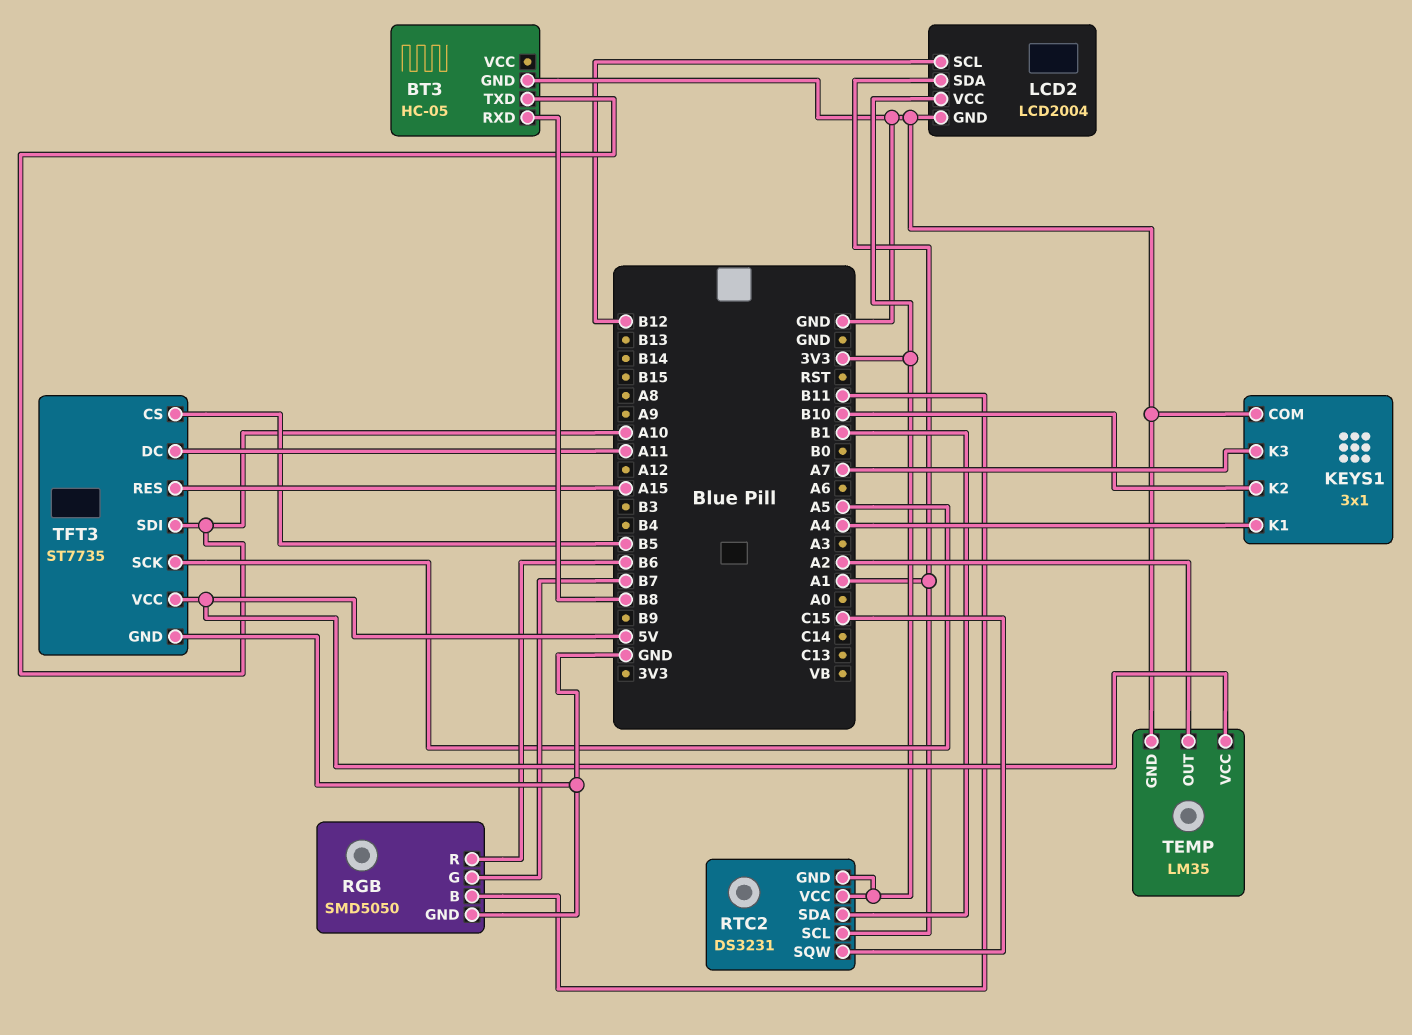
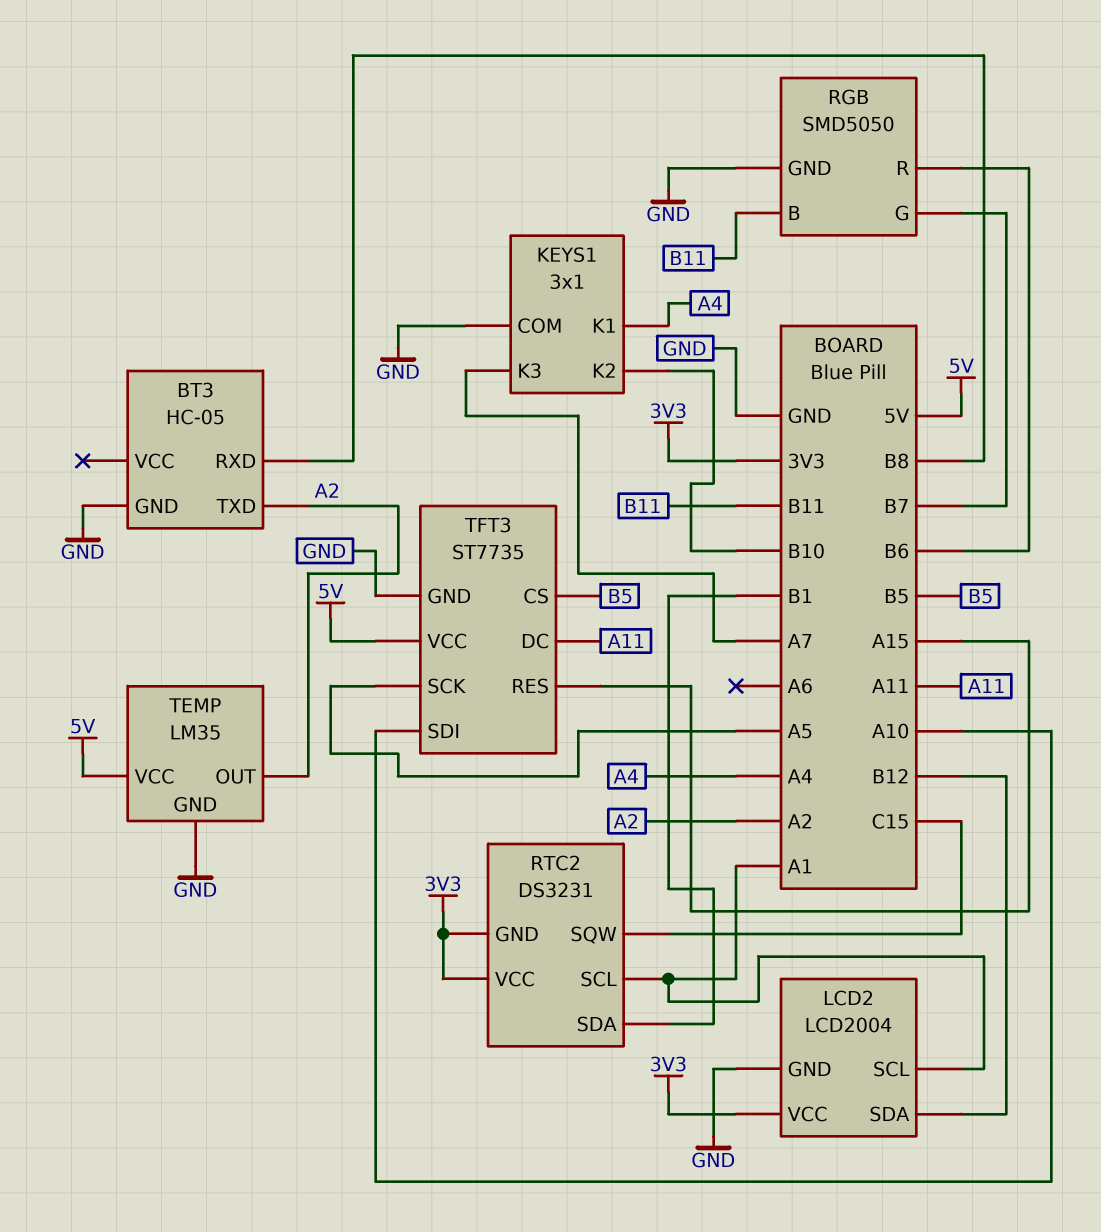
BT3 pin TXD: A10 -> A2
LCD2 pin SCL: B12 -> A1
LCD2 pin SDA: A1 -> B12

